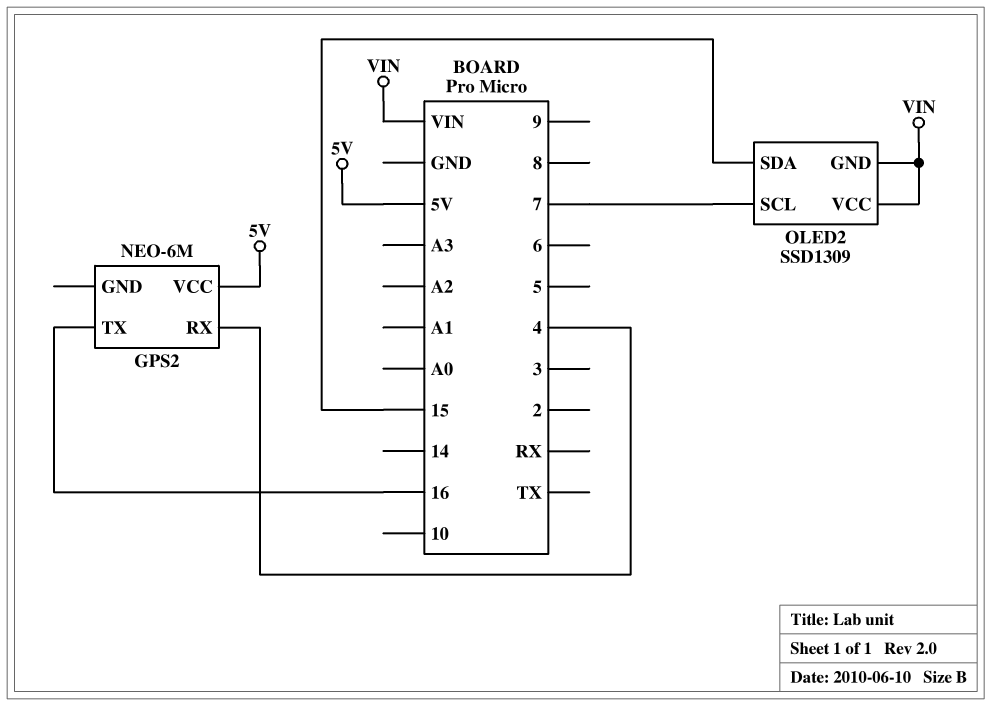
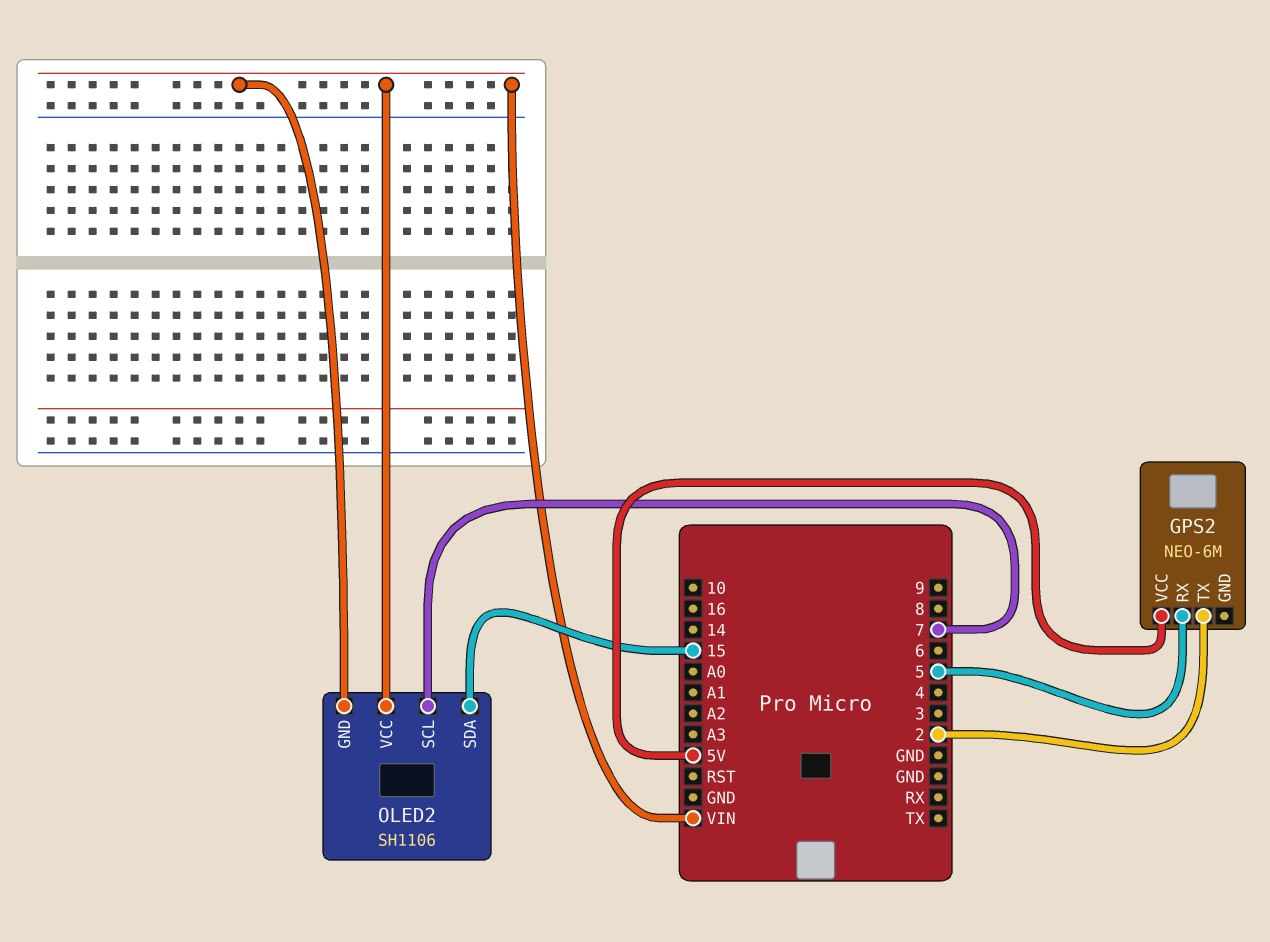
GPS2 pin RX: 4 -> 5
GPS2 pin TX: 16 -> 2
OLED2: SSD1309 -> SH1106

